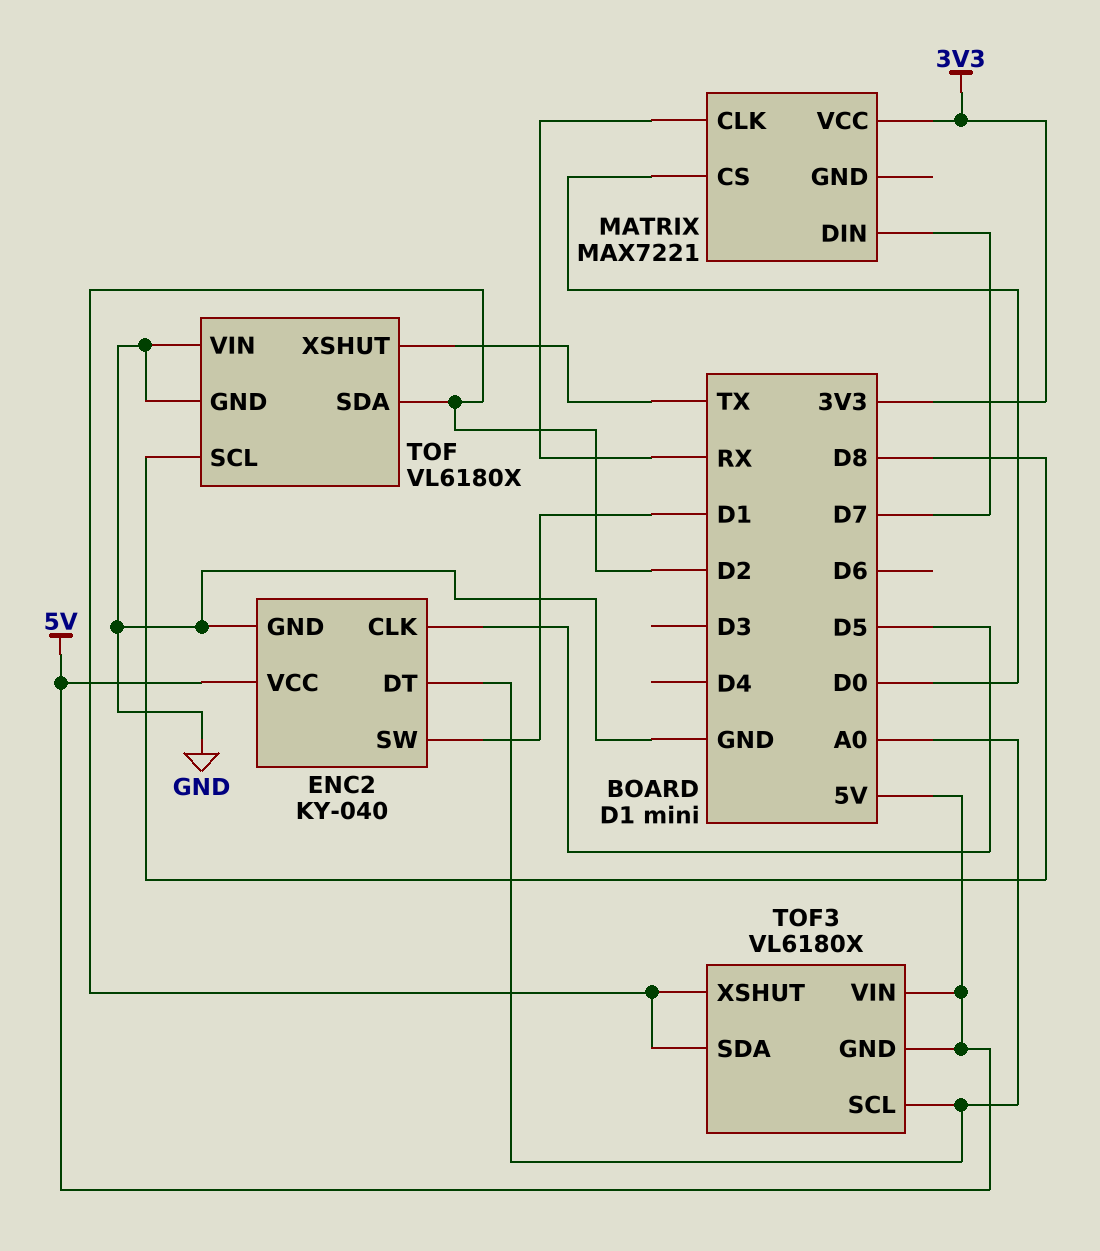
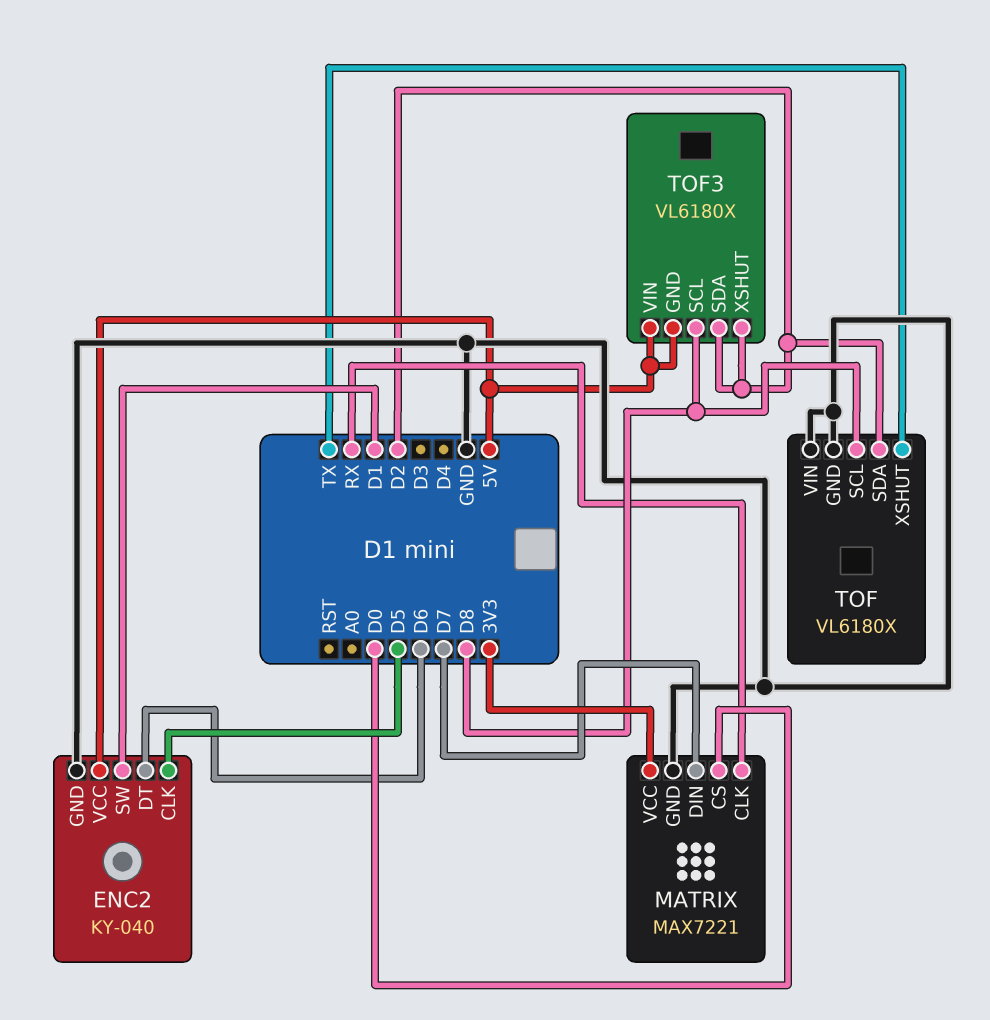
ENC2 pin DT: A0 -> D6
MATRIX pin GND: none -> GND
TOF3 pin SCL: A0 -> D8

